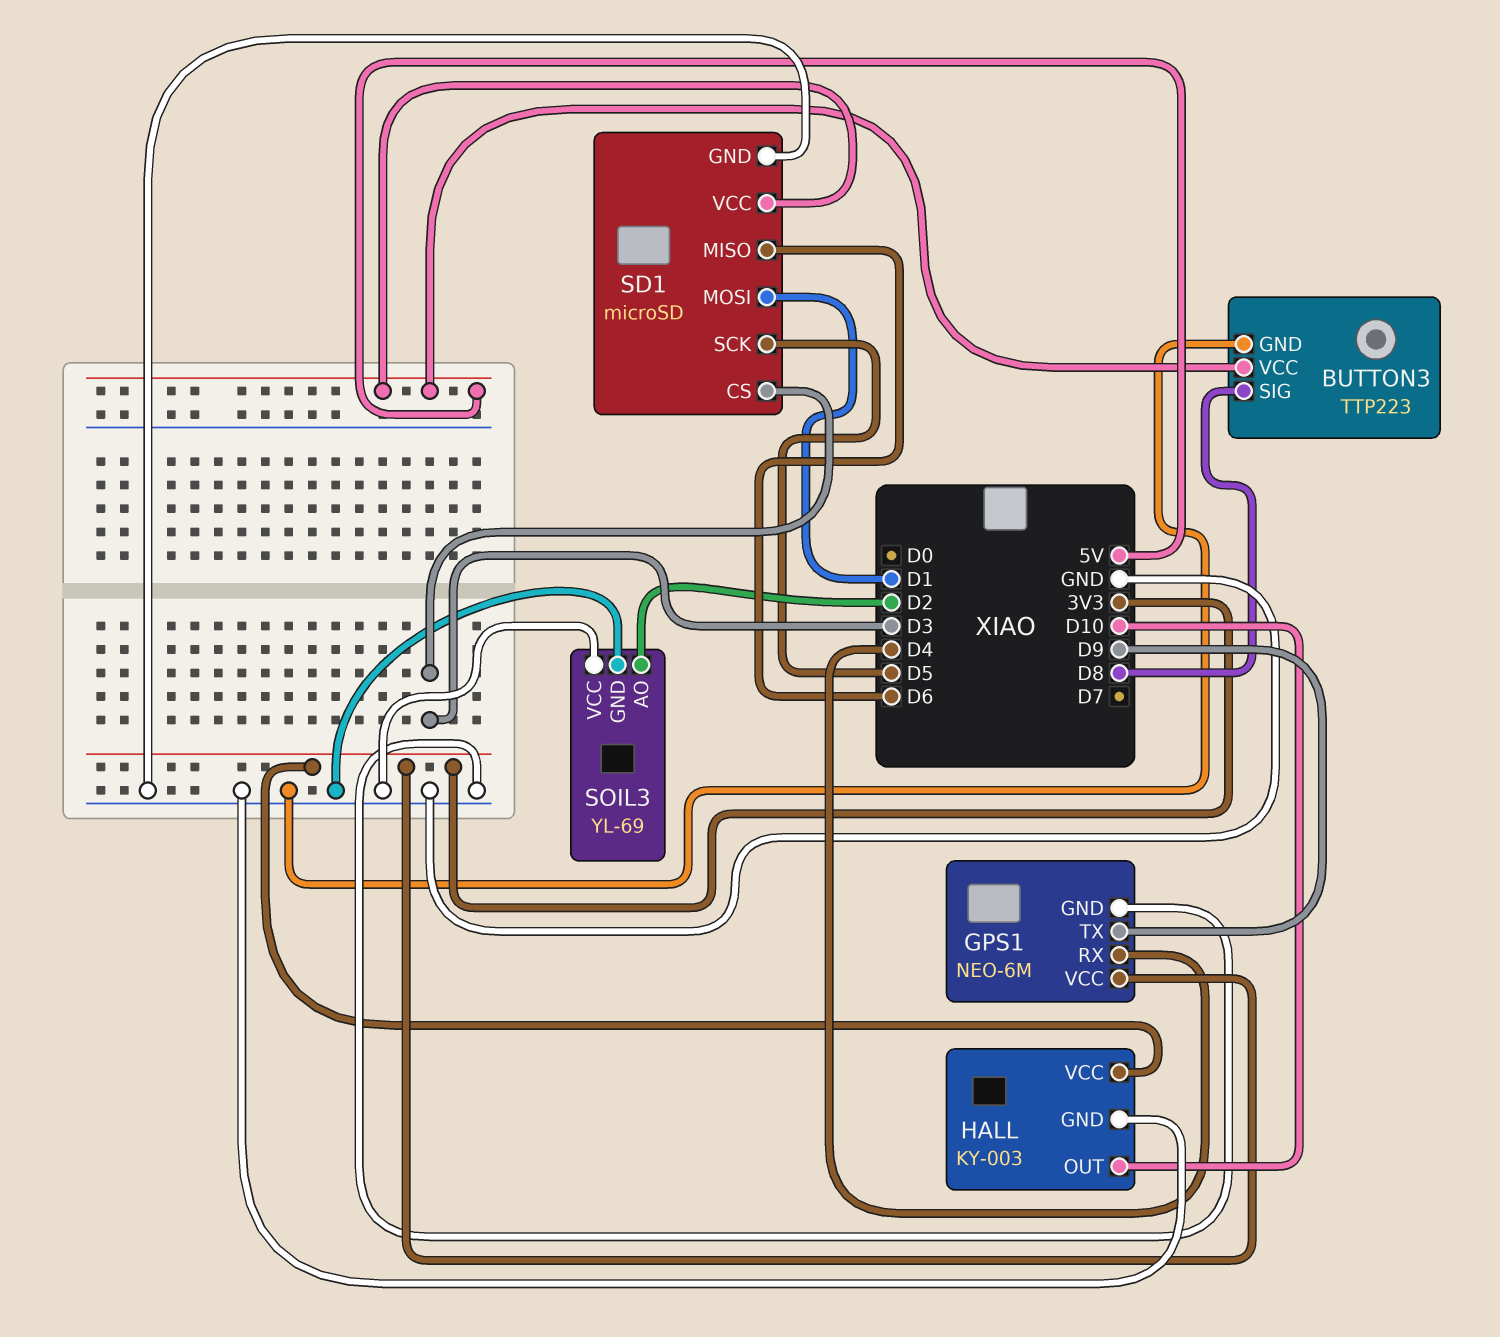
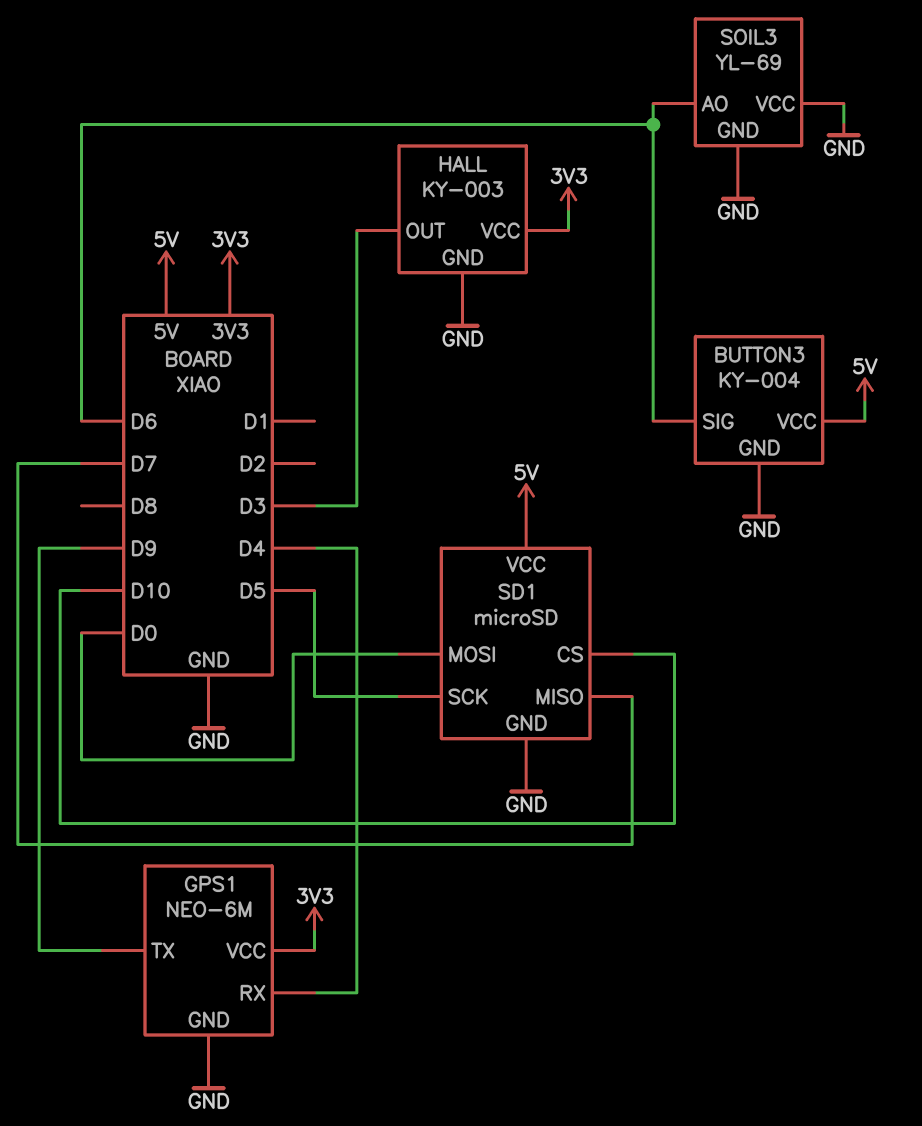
BUTTON3: TTP223 -> KY-004
BUTTON3 pin SIG: D8 -> D6
HALL pin OUT: D10 -> D3
SD1 pin CS: D3 -> D10
SD1 pin MISO: D6 -> D7
SD1 pin MOSI: D1 -> D0
SOIL3 pin AO: D2 -> D6

